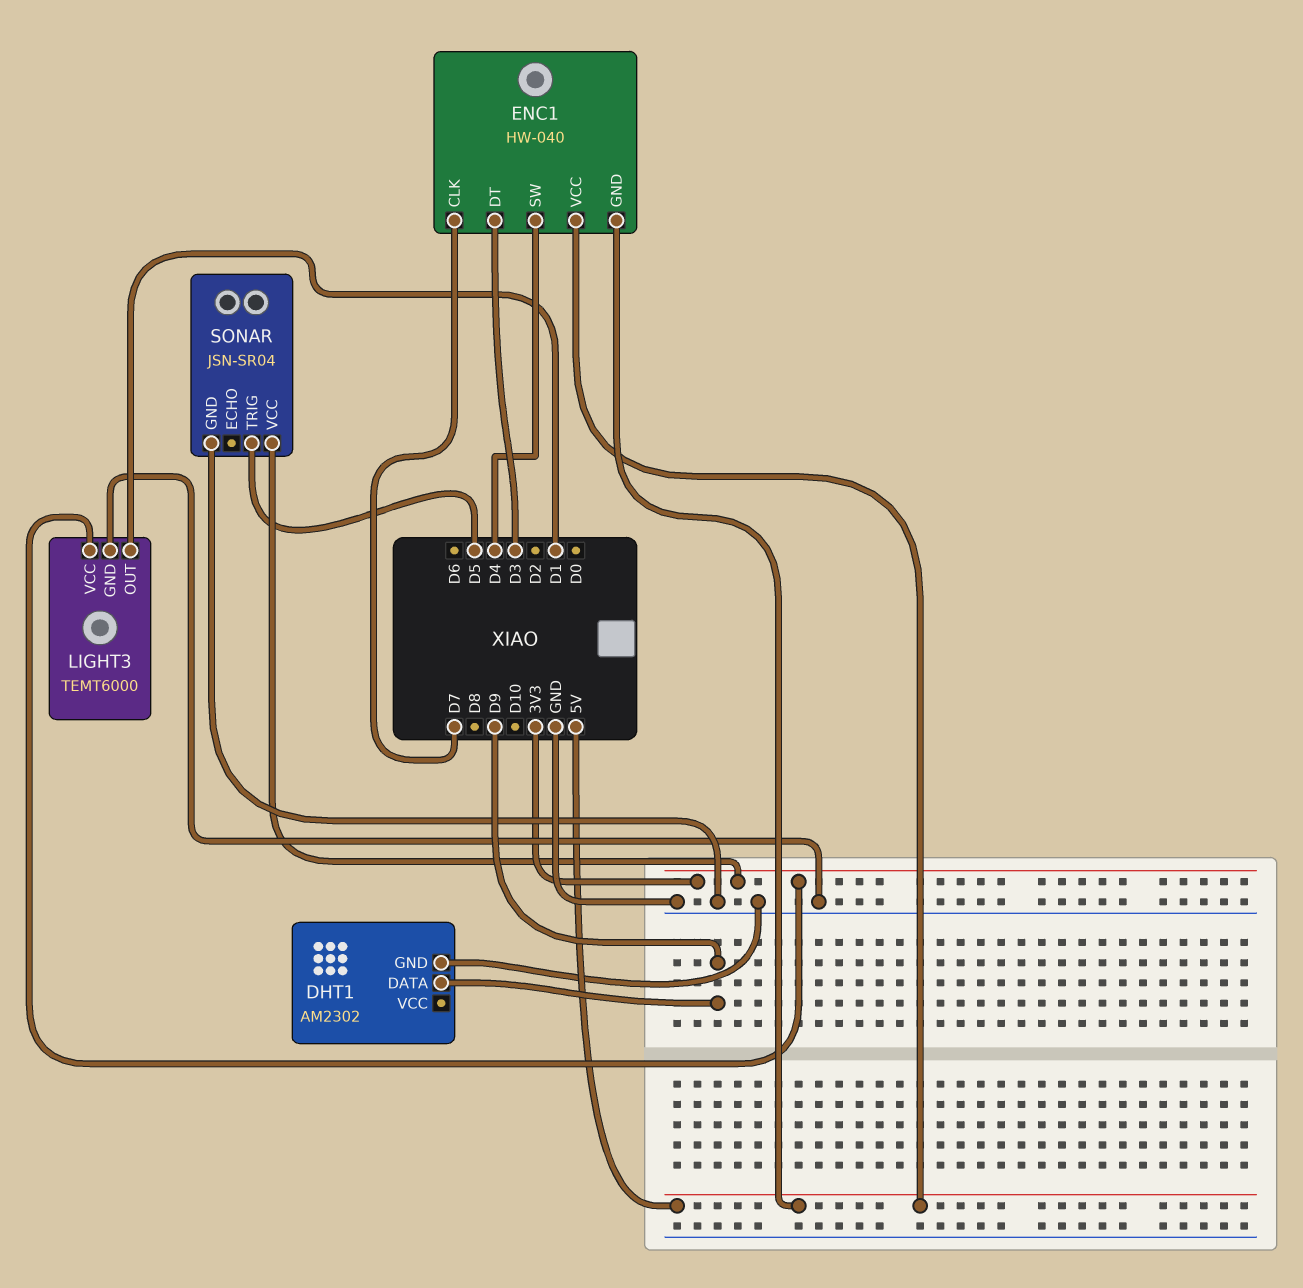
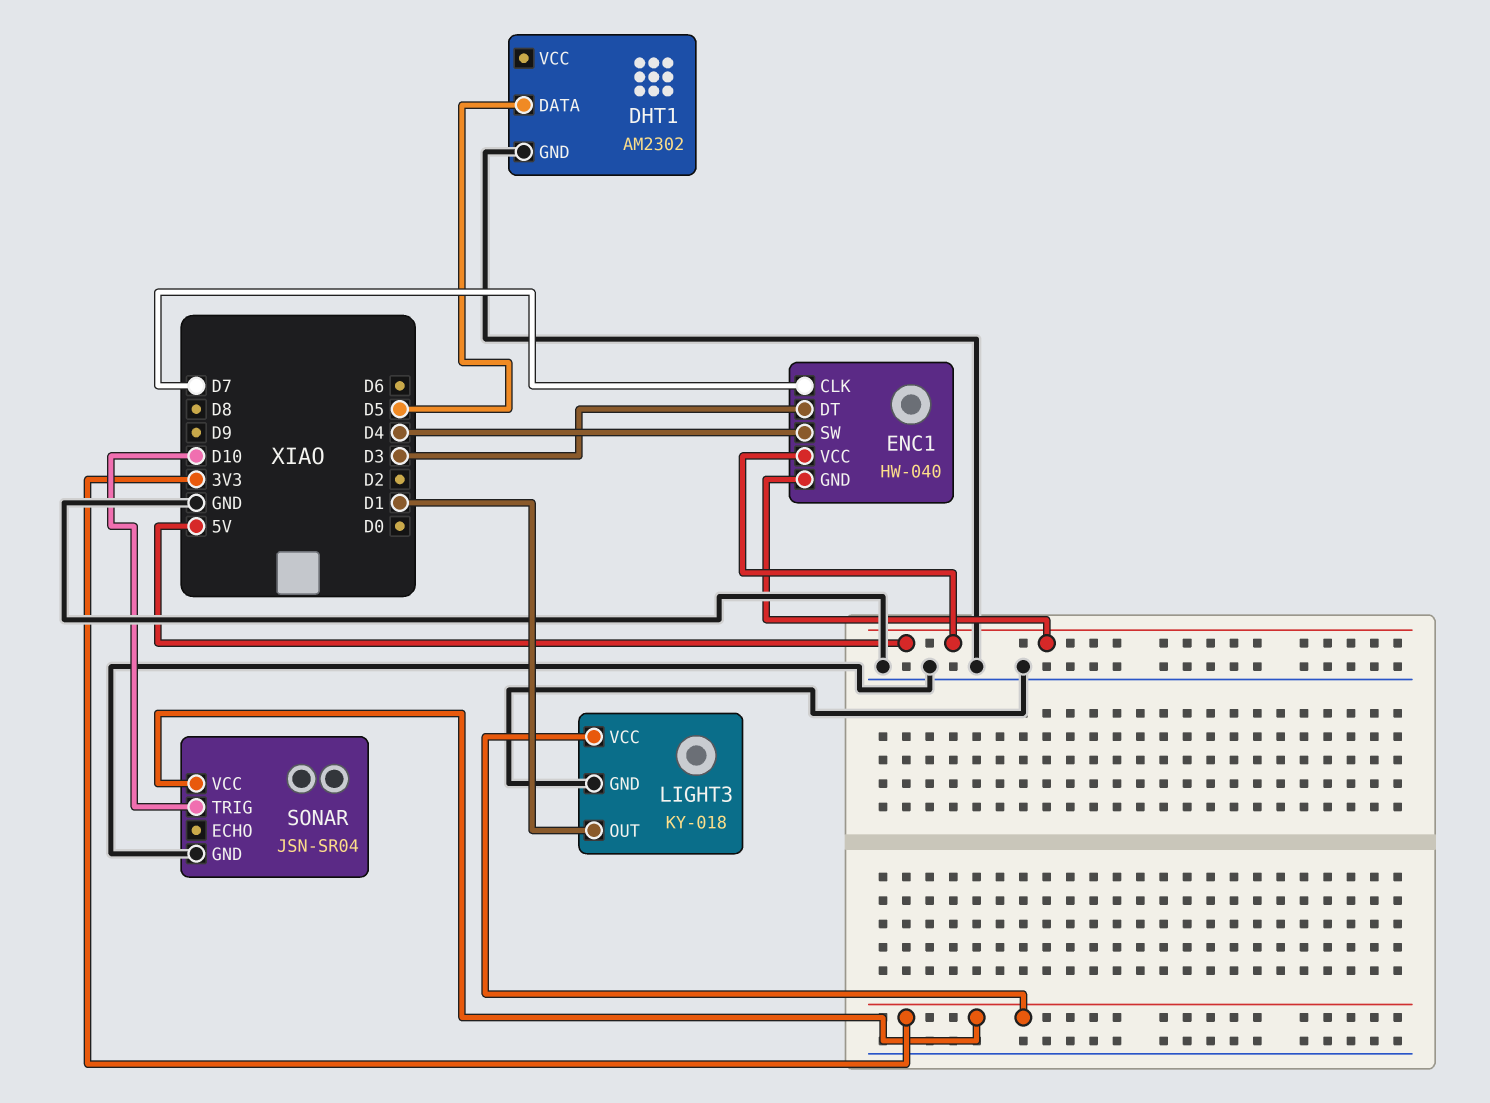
DHT1 pin DATA: D9 -> D5
LIGHT3: TEMT6000 -> KY-018
SONAR pin TRIG: D5 -> D10

